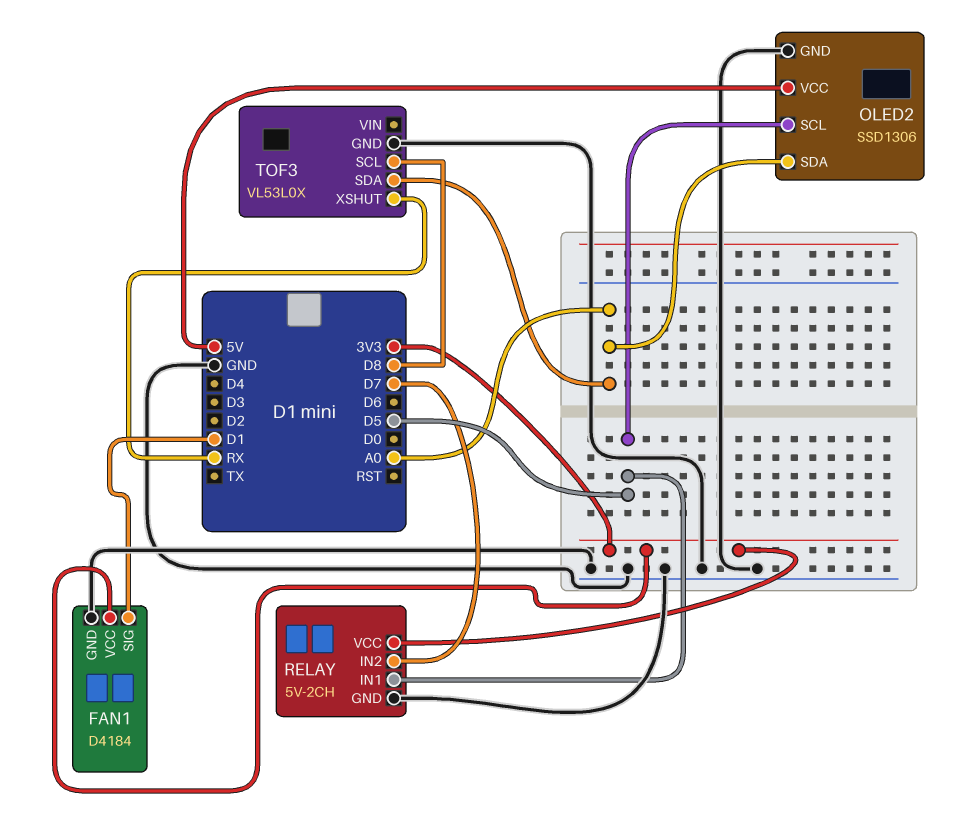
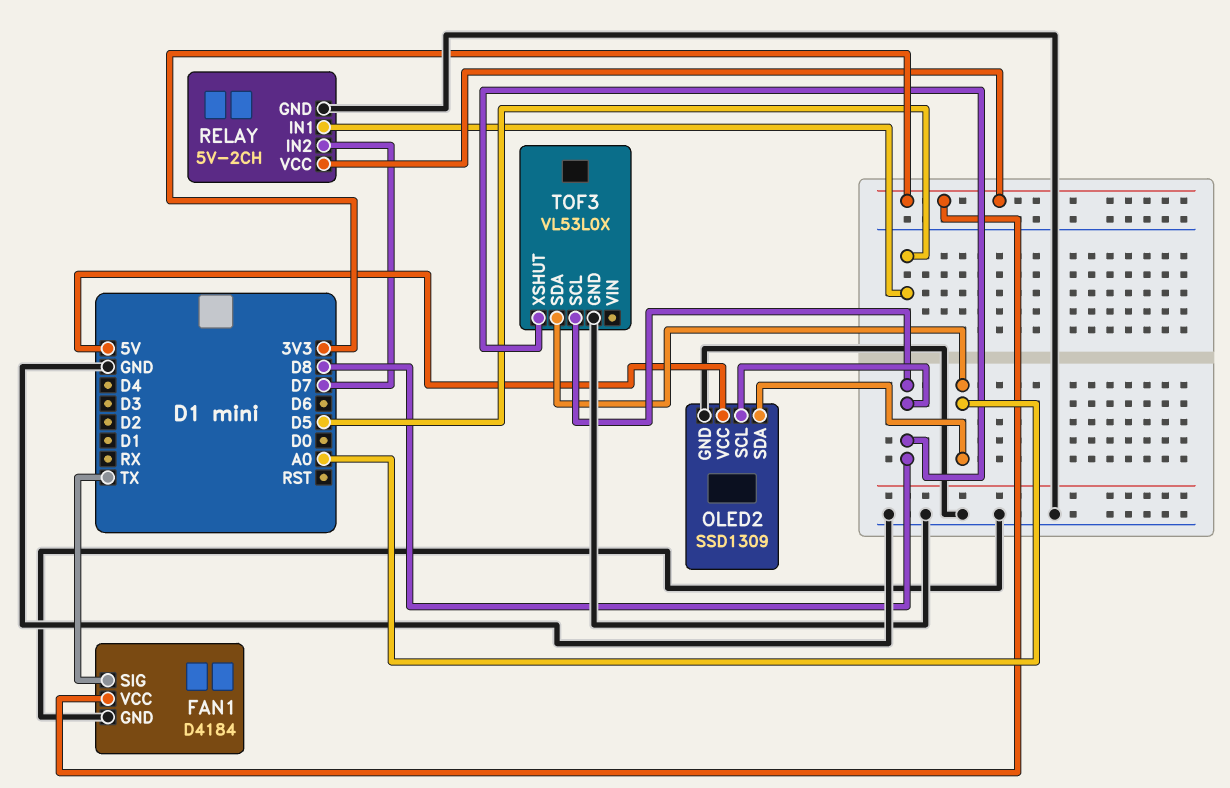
FAN1 pin SIG: D1 -> TX
OLED2: SSD1306 -> SSD1309
OLED2 pin SCL: D5 -> D8
TOF3 pin XSHUT: RX -> D8

